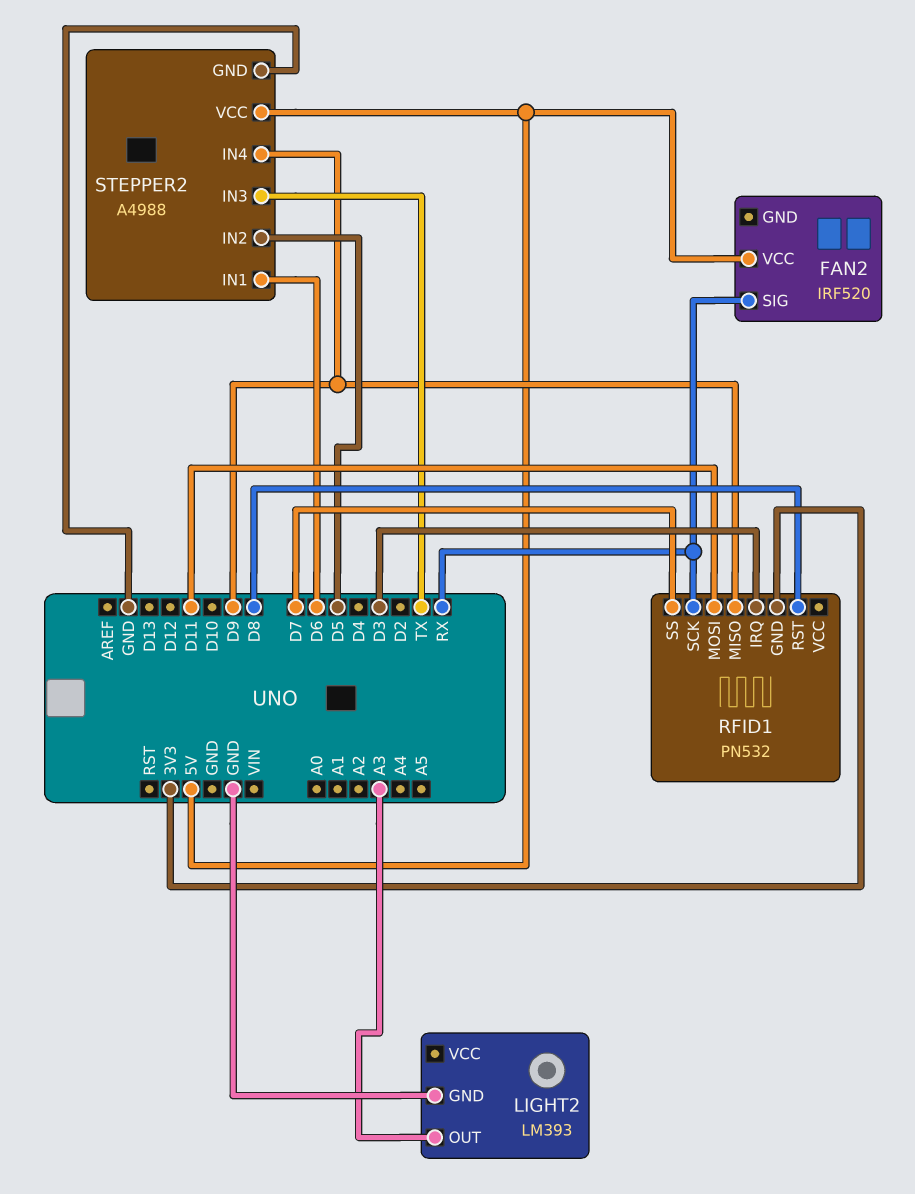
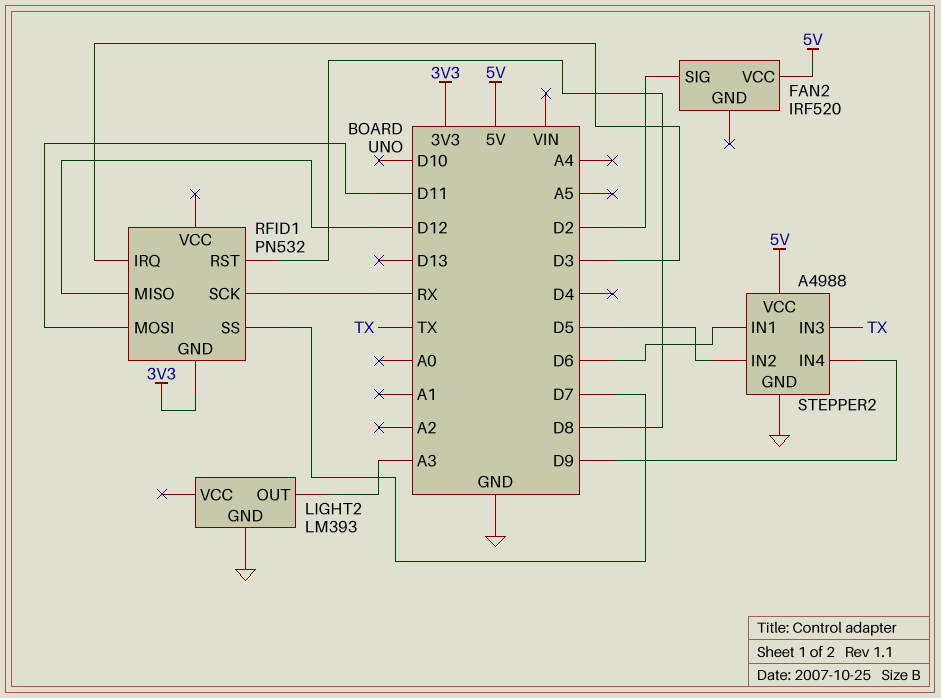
FAN2 pin SIG: RX -> D2
RFID1 pin MISO: D9 -> D12

